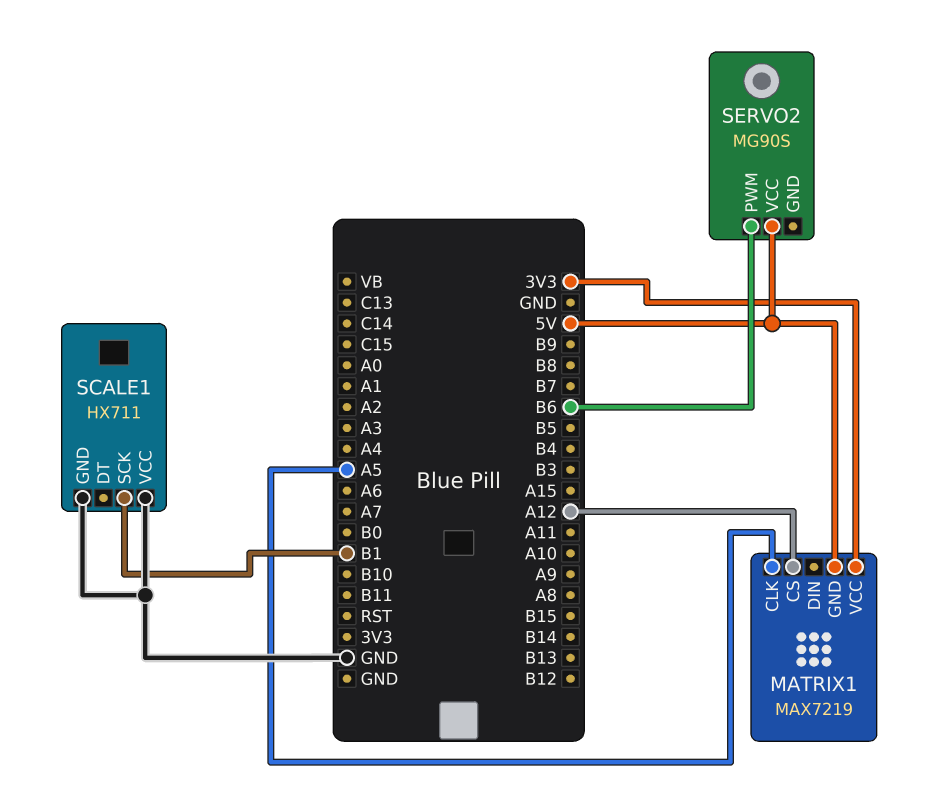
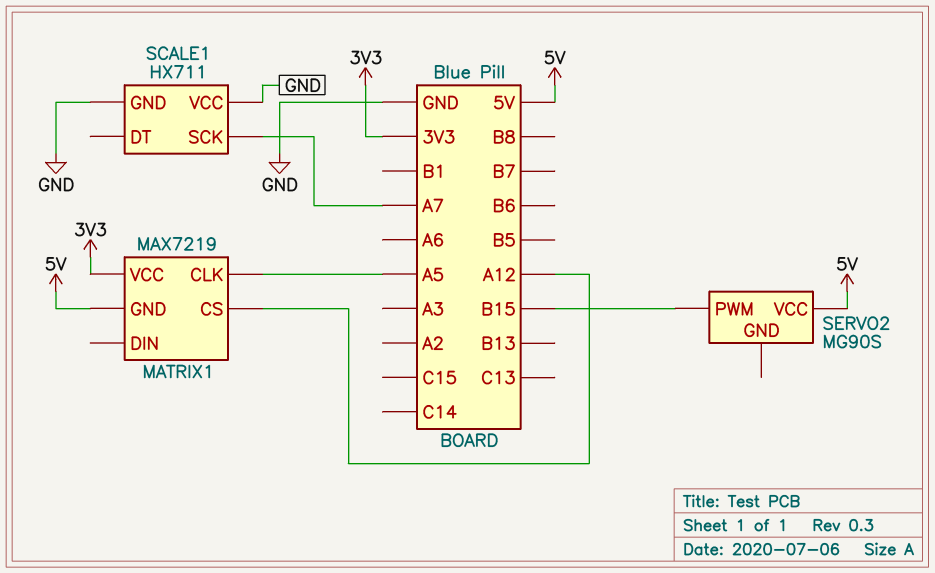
SCALE1 pin SCK: B1 -> A7
SERVO2 pin PWM: B6 -> B15

